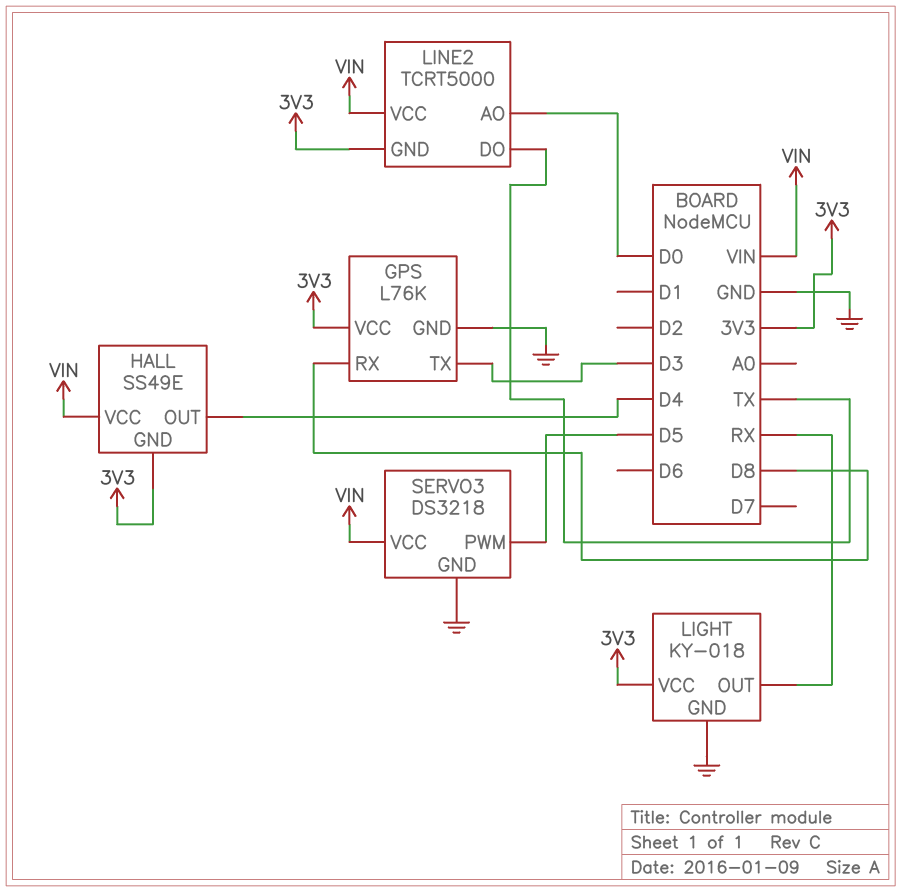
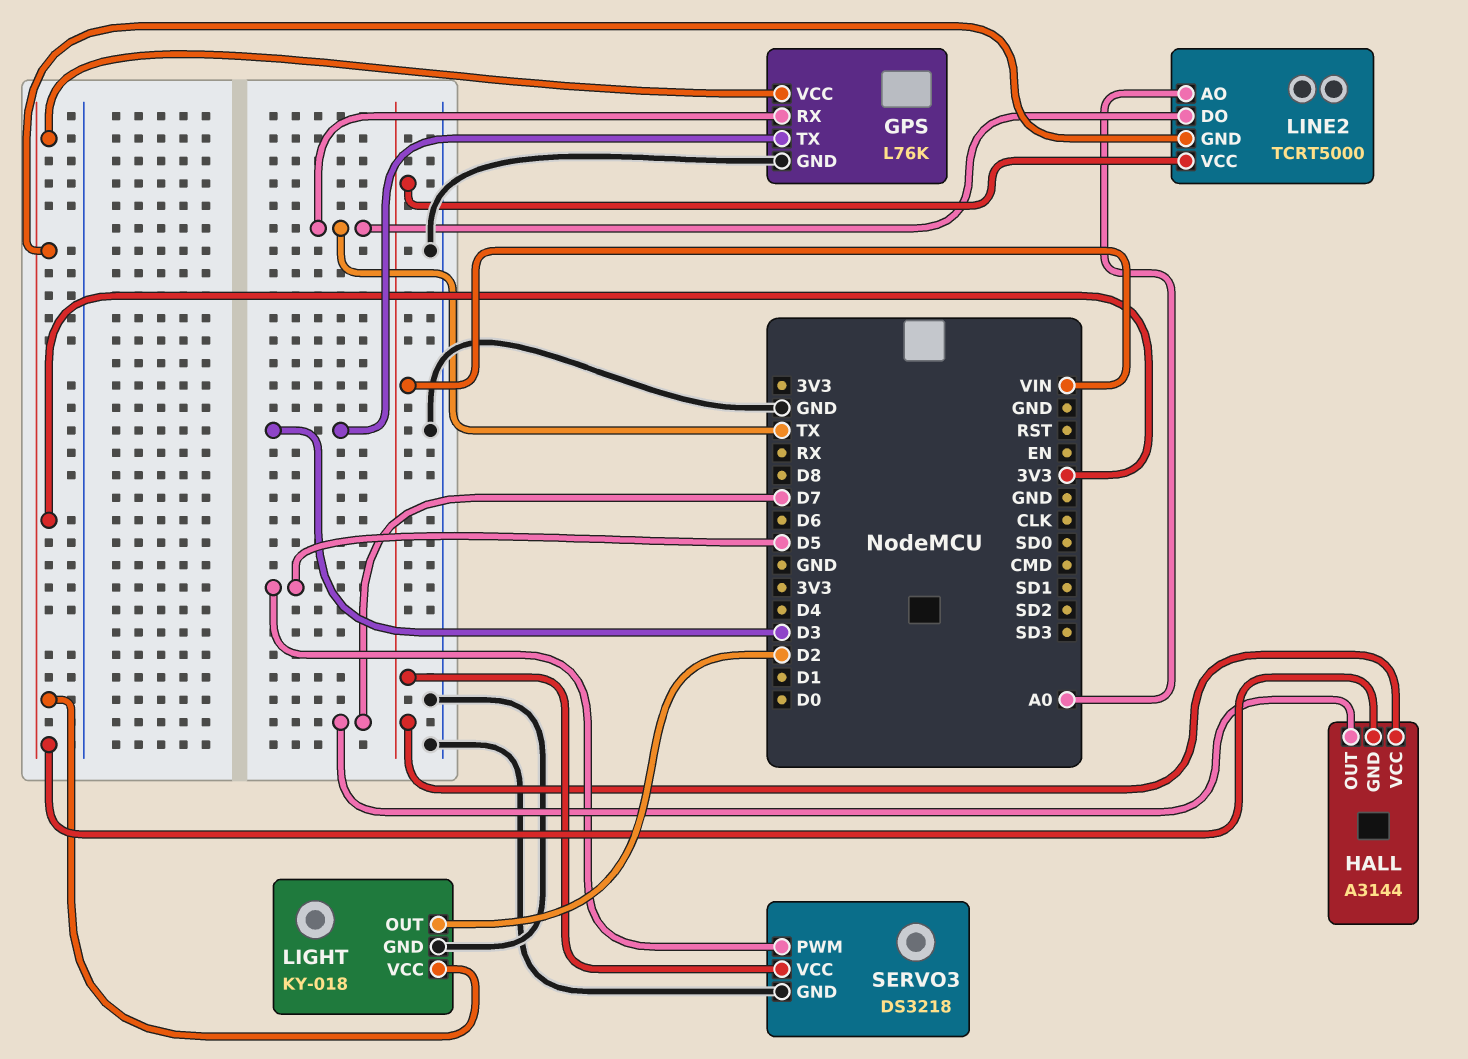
GPS pin RX: D8 -> TX
HALL: SS49E -> A3144
HALL pin OUT: D4 -> D7
LIGHT pin OUT: RX -> D2
LINE2 pin AO: D0 -> A0

